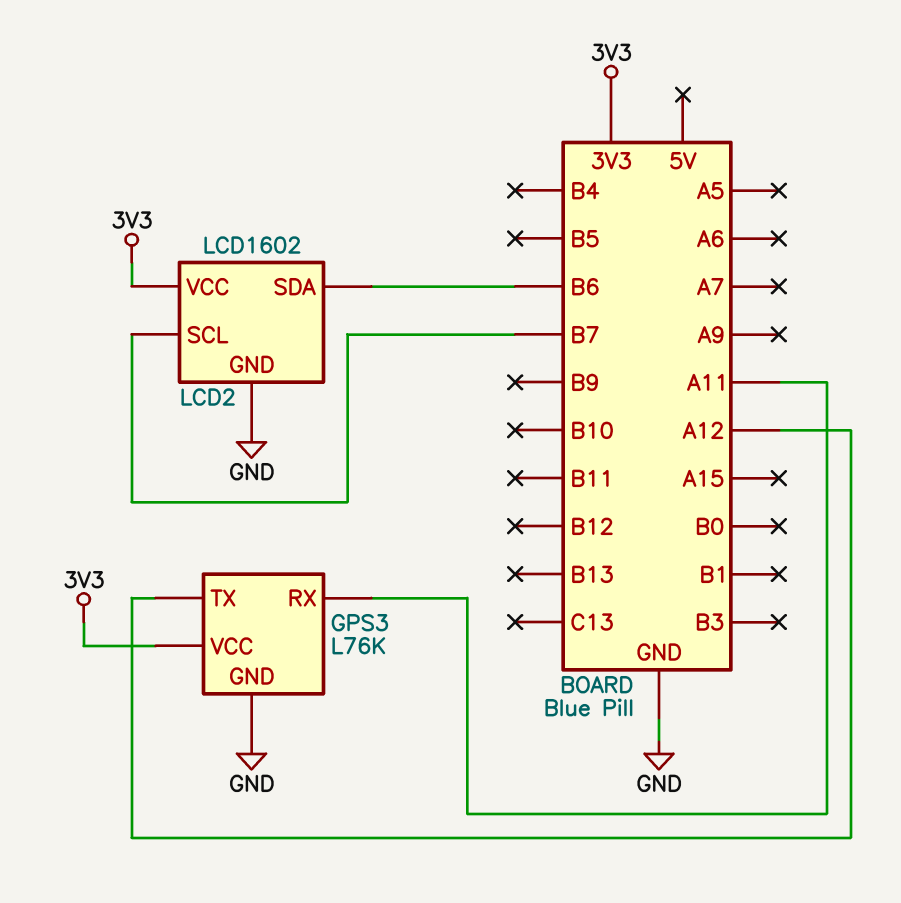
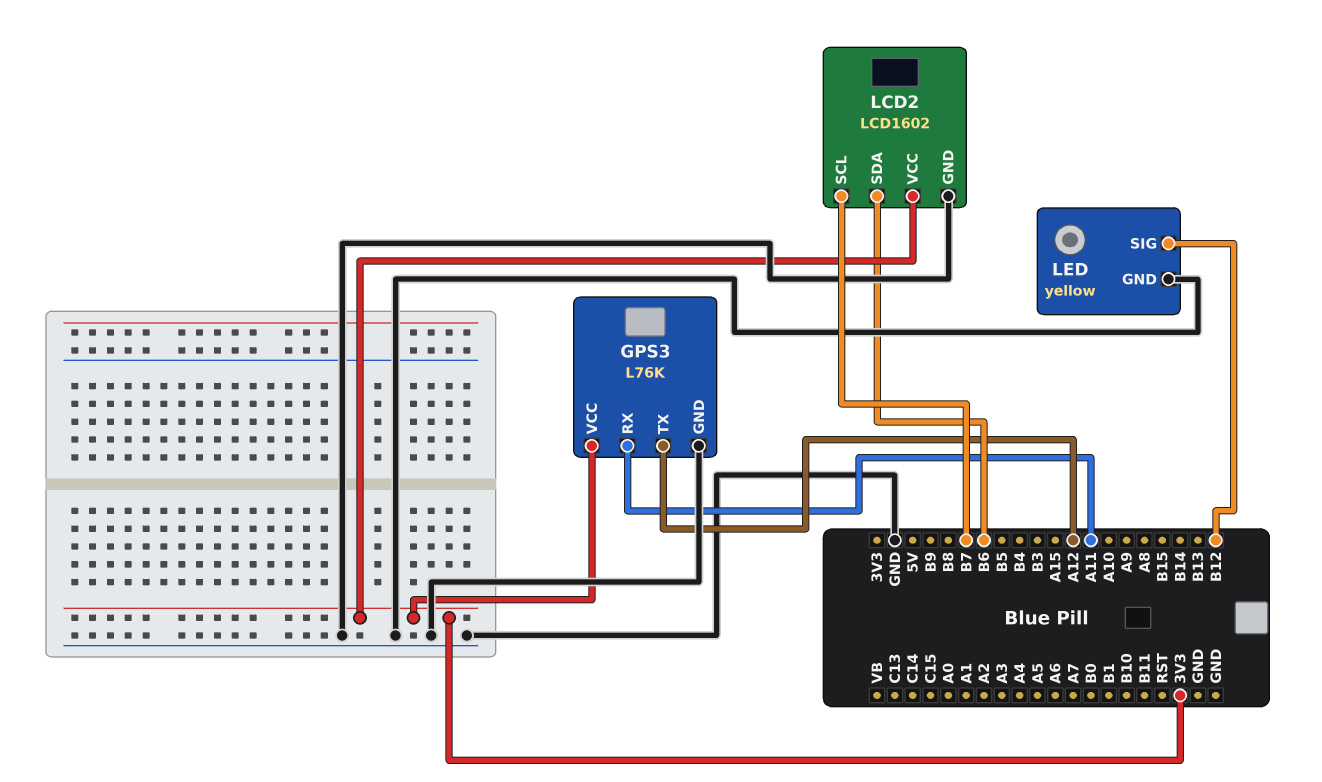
LED: none -> yellow
LED pin GND: none -> GND
LED pin SIG: none -> B12

